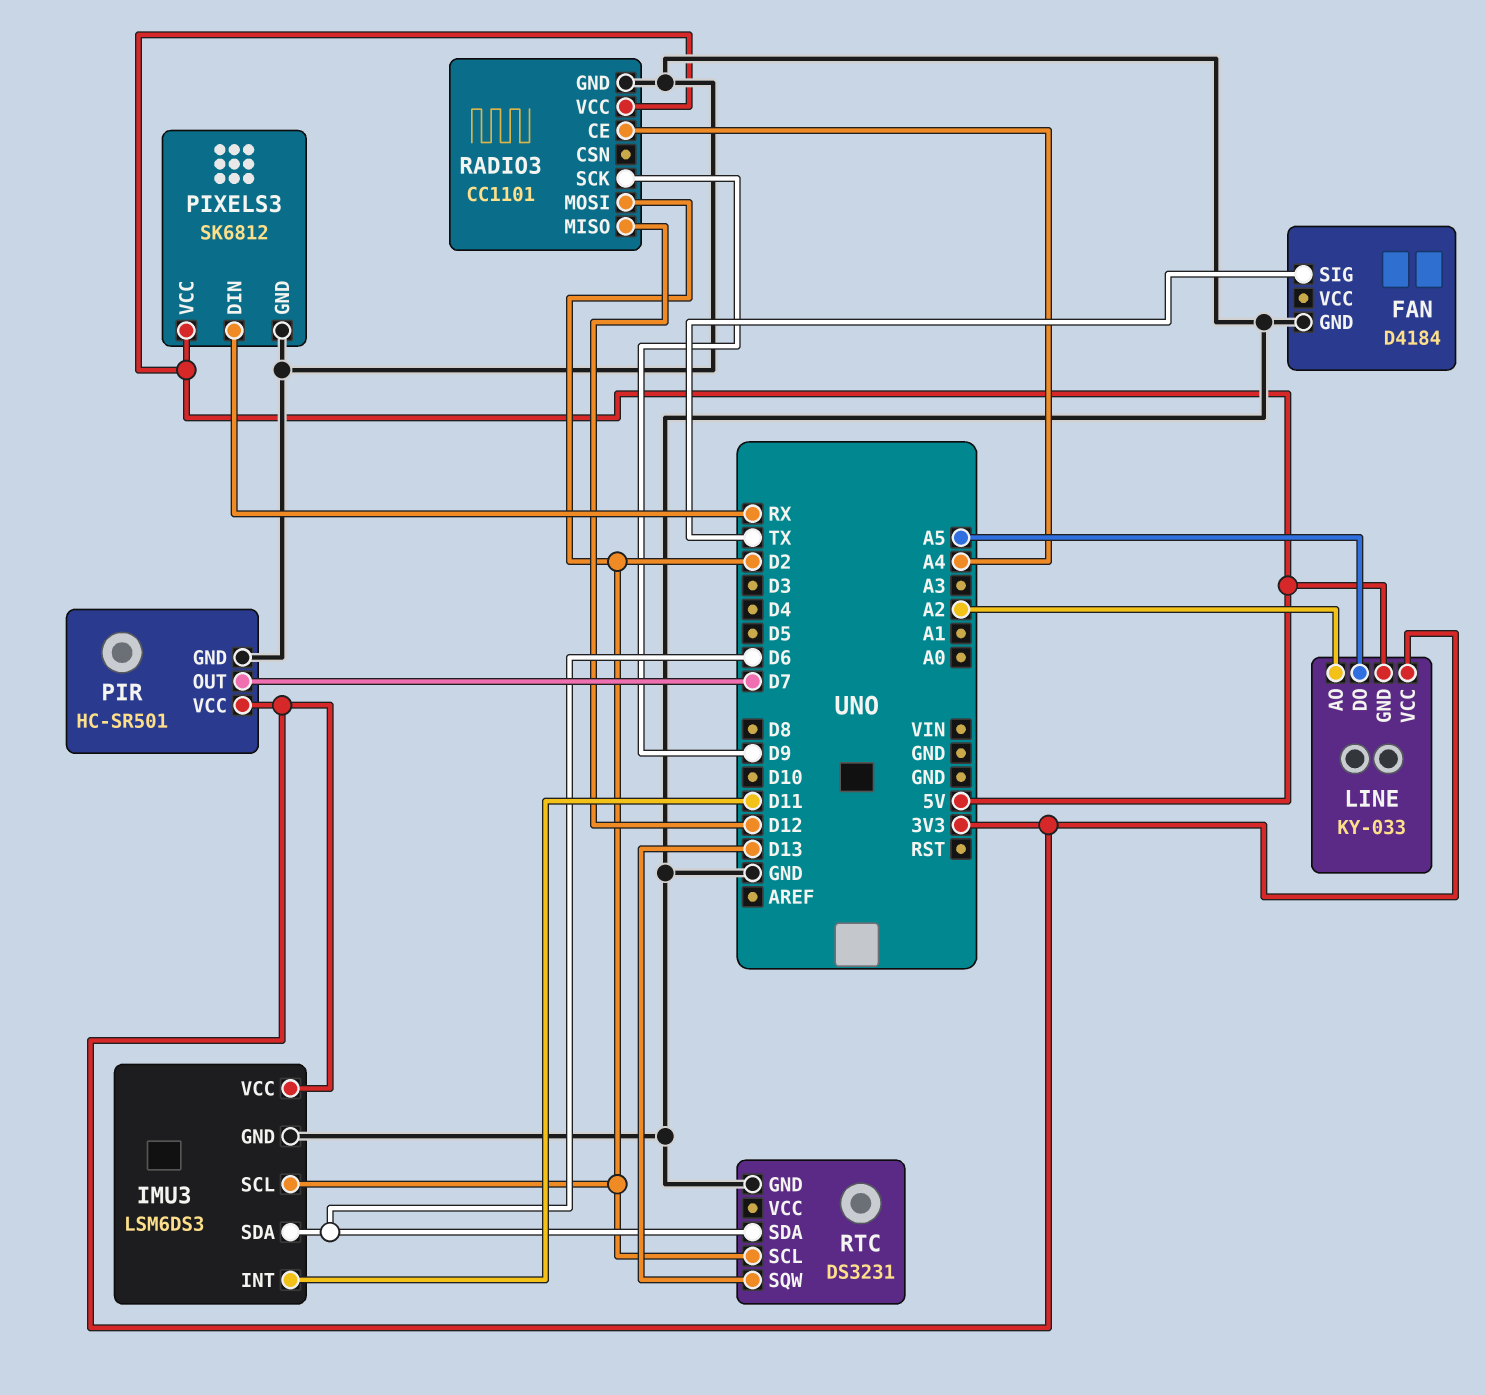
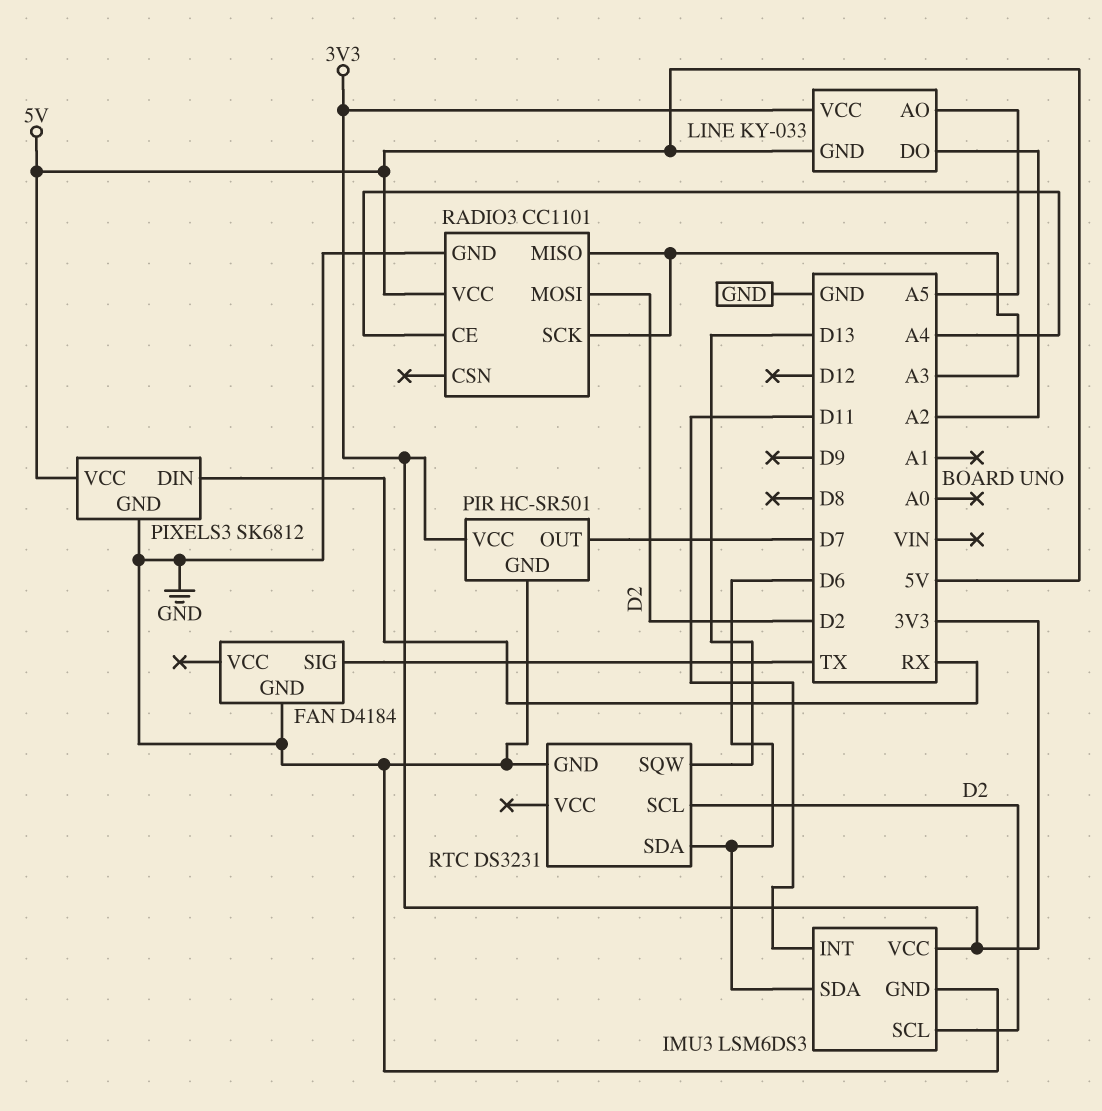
LINE pin AO: A2 -> A5
LINE pin DO: A5 -> A2
RADIO3 pin MISO: D12 -> A3
RADIO3 pin SCK: D9 -> A3

